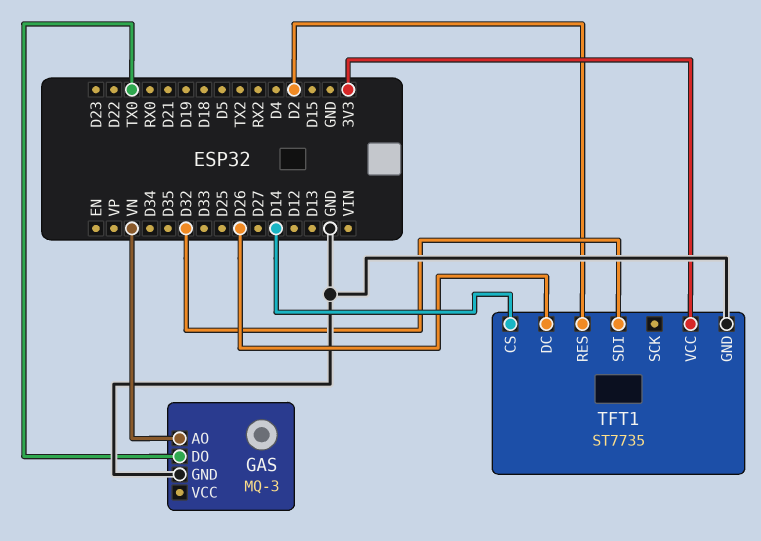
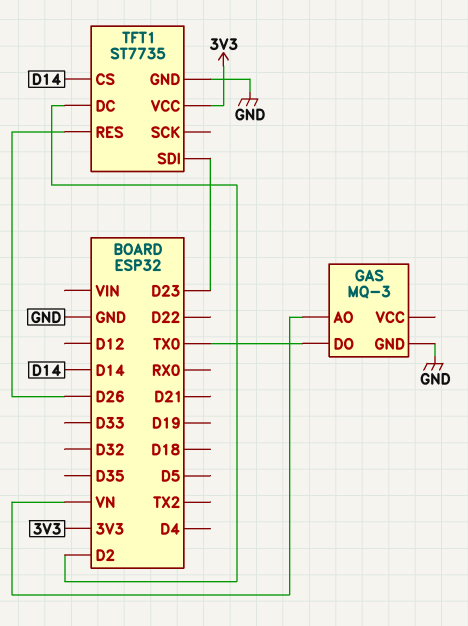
TFT1 pin DC: D26 -> D2
TFT1 pin RES: D2 -> D26
TFT1 pin SDI: D32 -> D23

